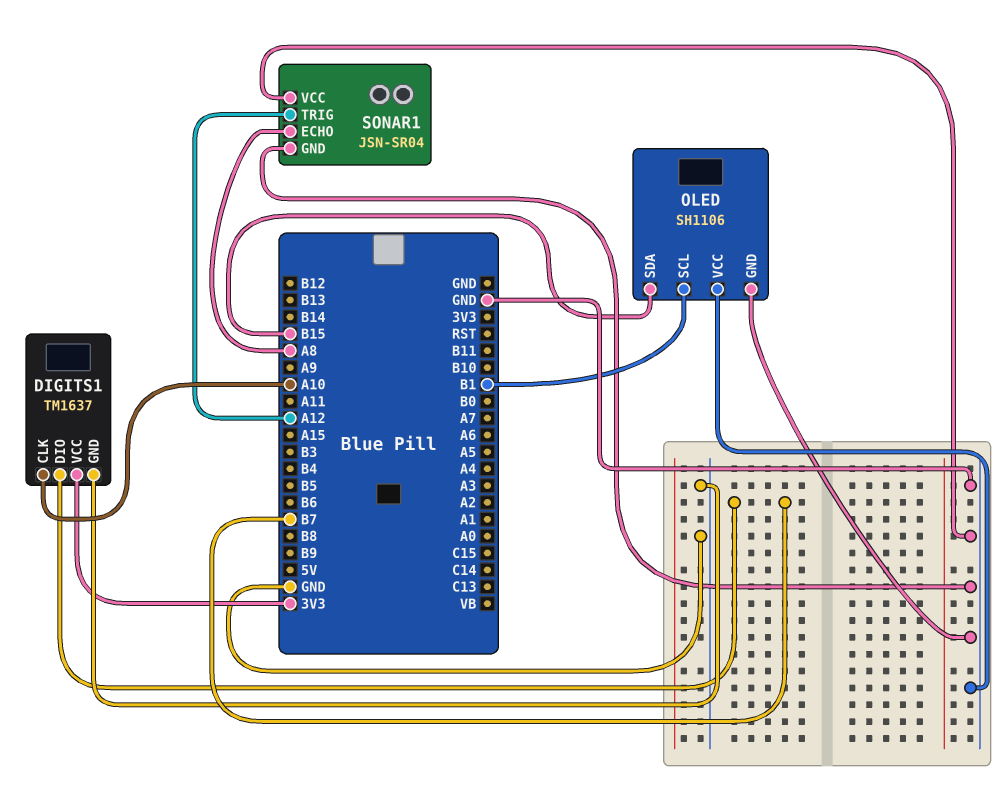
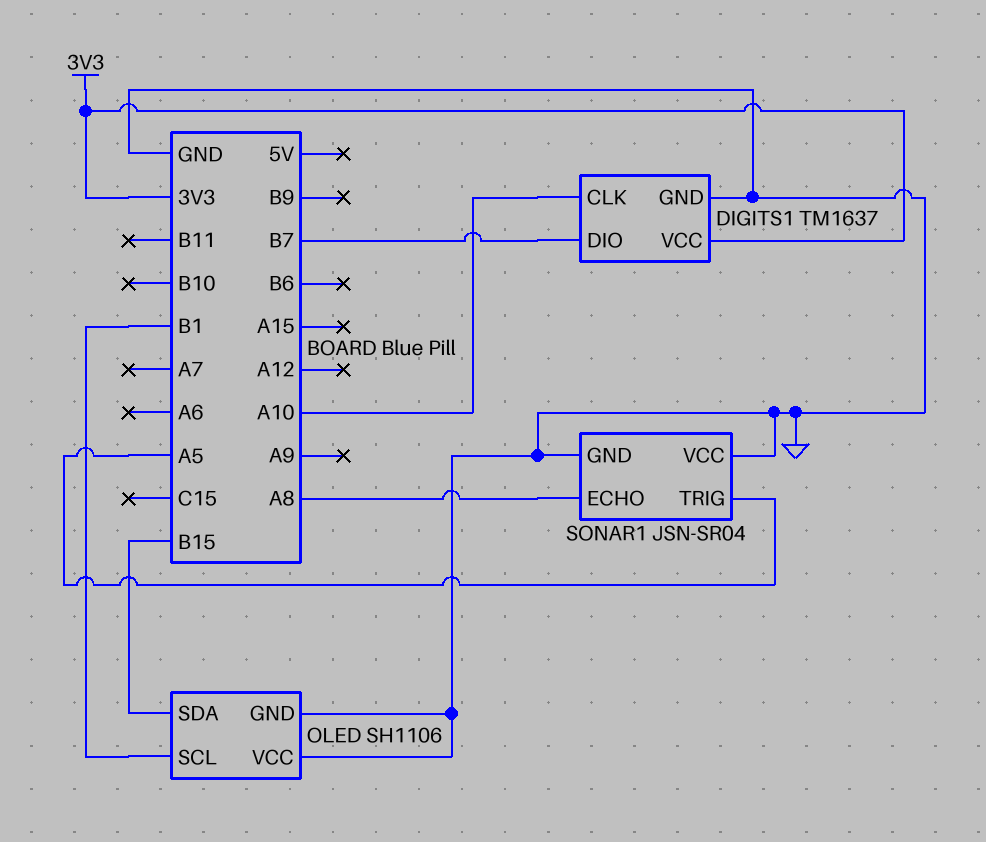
SONAR1 pin TRIG: A12 -> A5

